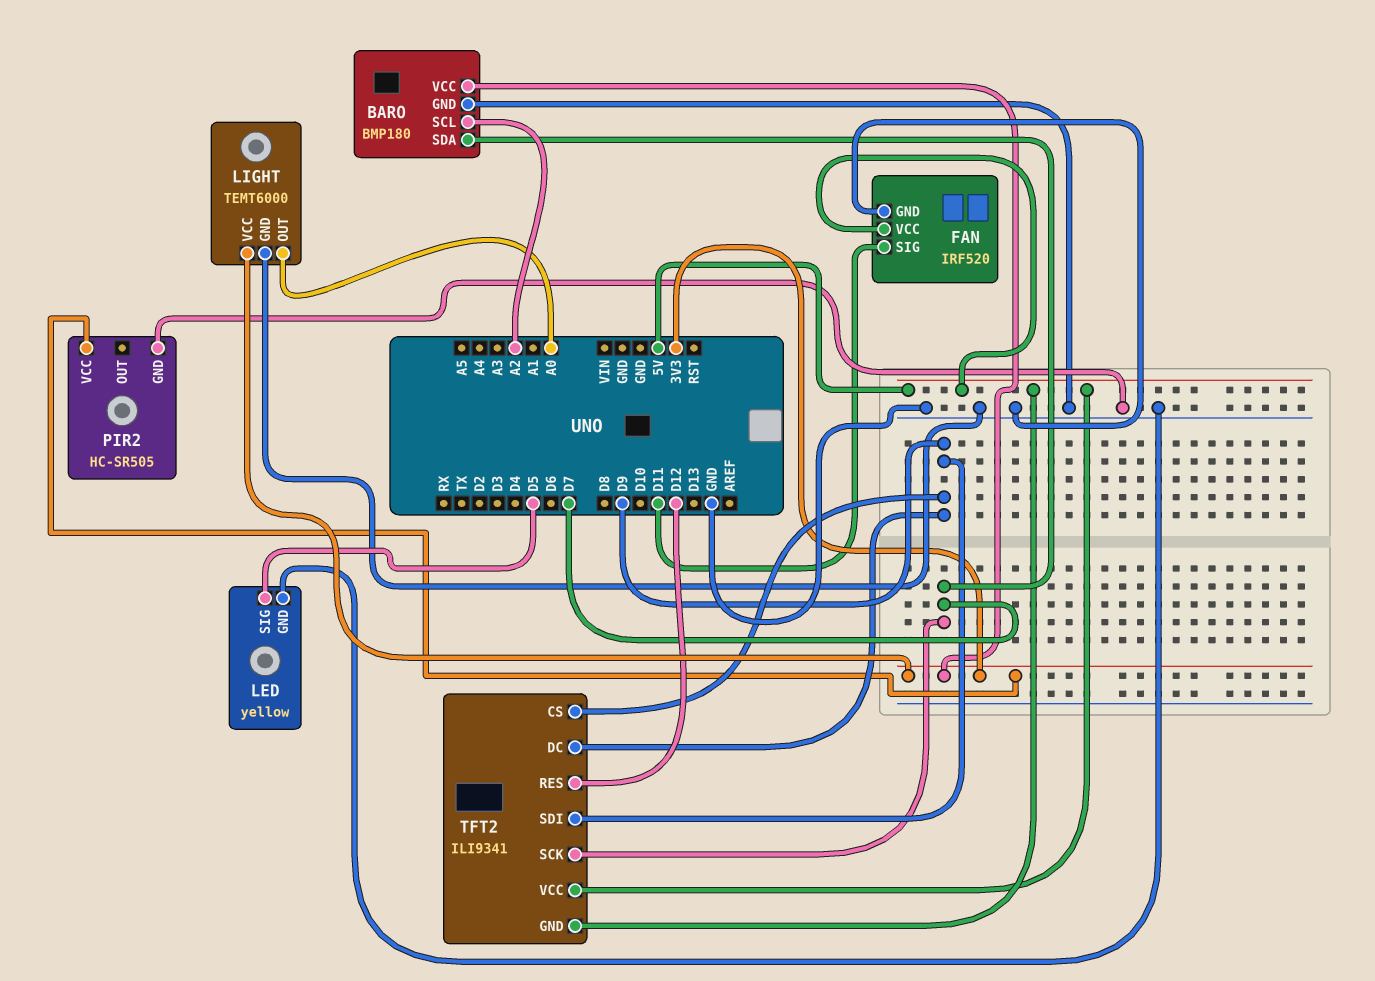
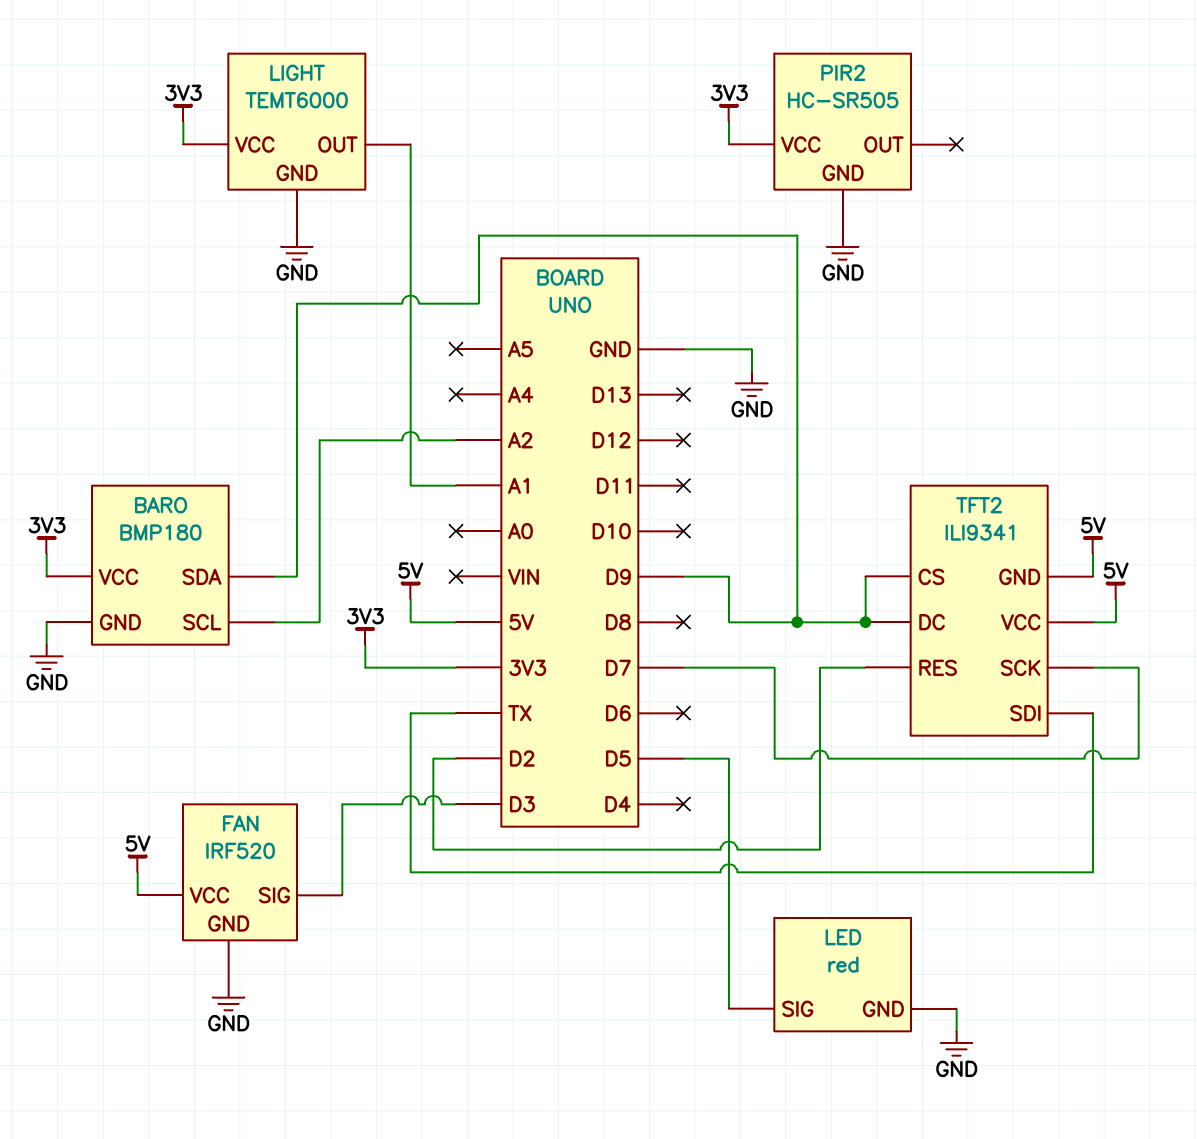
BARO pin SDA: D7 -> D9
FAN pin SIG: D11 -> D3
LED: yellow -> red
LIGHT pin OUT: A0 -> A1
TFT2 pin RES: D12 -> D2
TFT2 pin SDI: D9 -> TX

